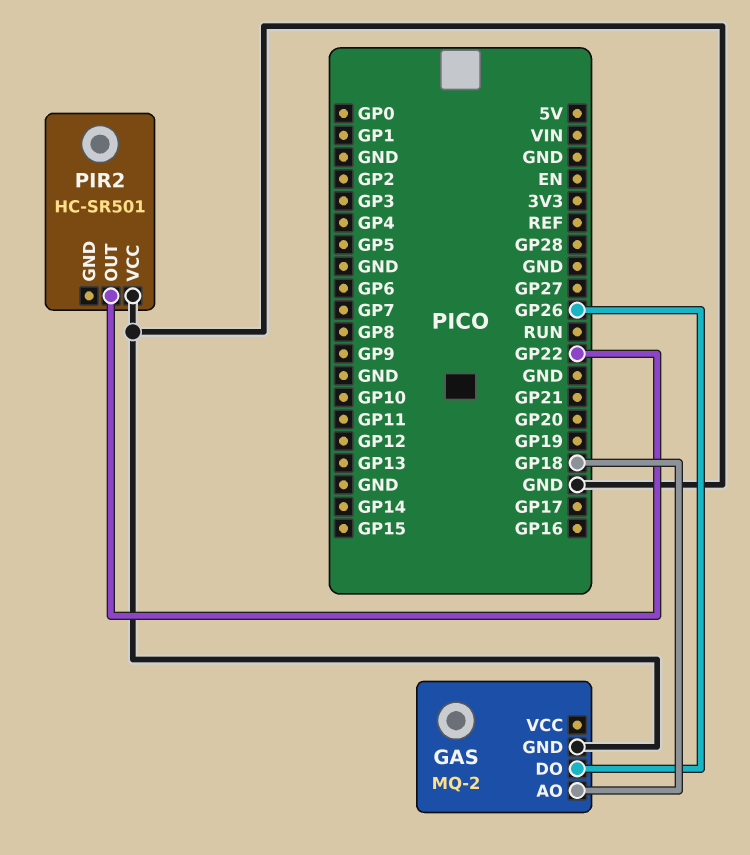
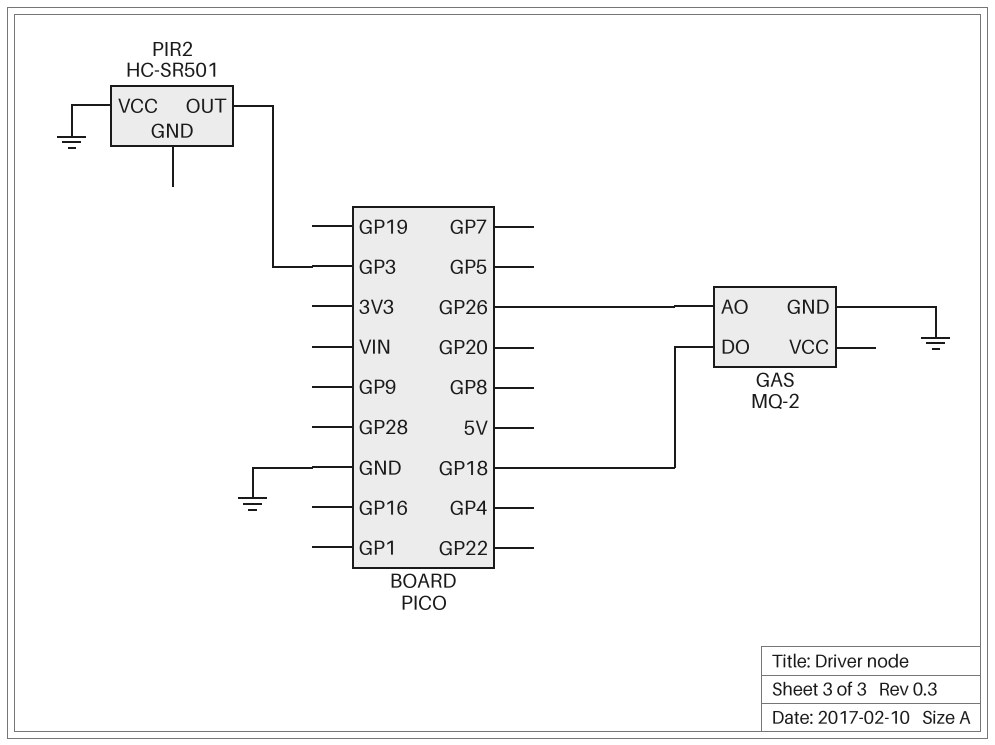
GAS pin AO: GP18 -> GP26
GAS pin DO: GP26 -> GP18
PIR2 pin OUT: GP22 -> GP3

